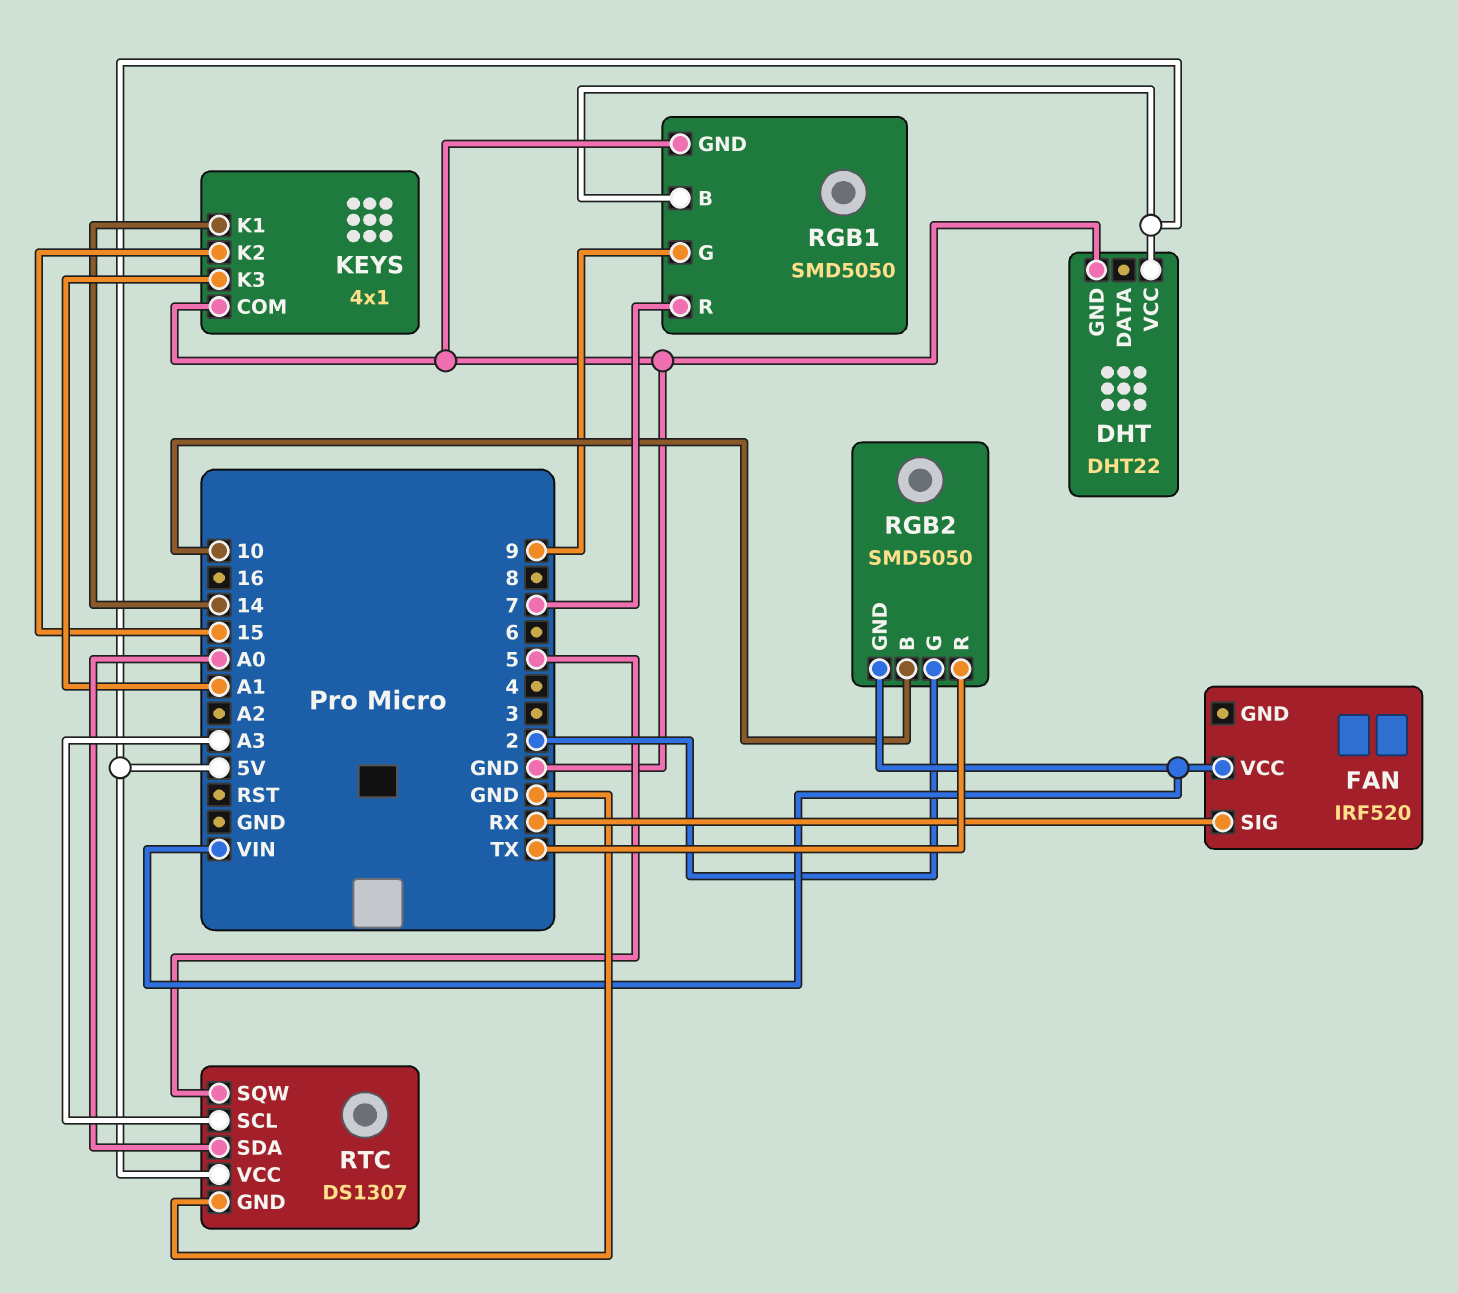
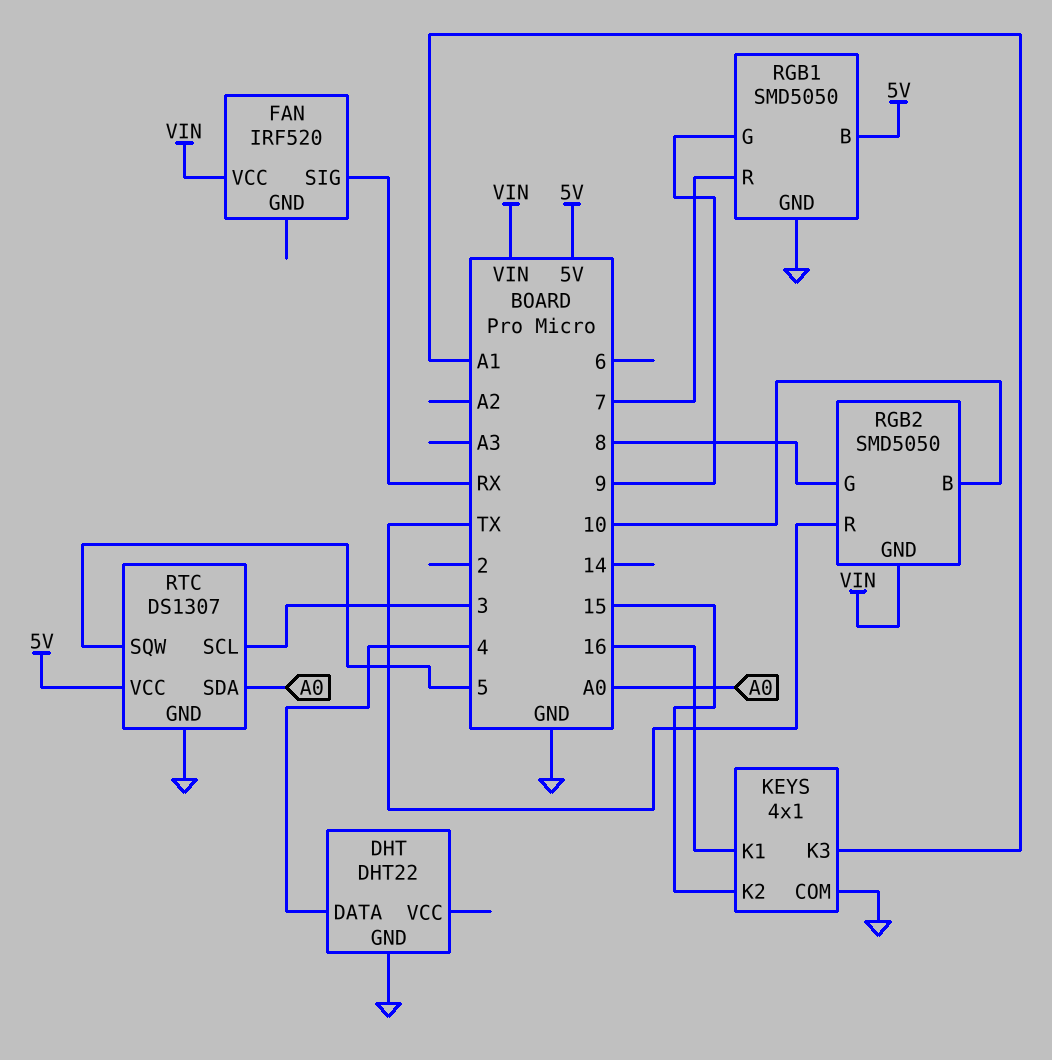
DHT pin DATA: none -> 4
DHT pin VCC: 5V -> none
KEYS pin K1: 14 -> 16
RGB2 pin G: 2 -> 8
RTC pin SCL: A3 -> 3

